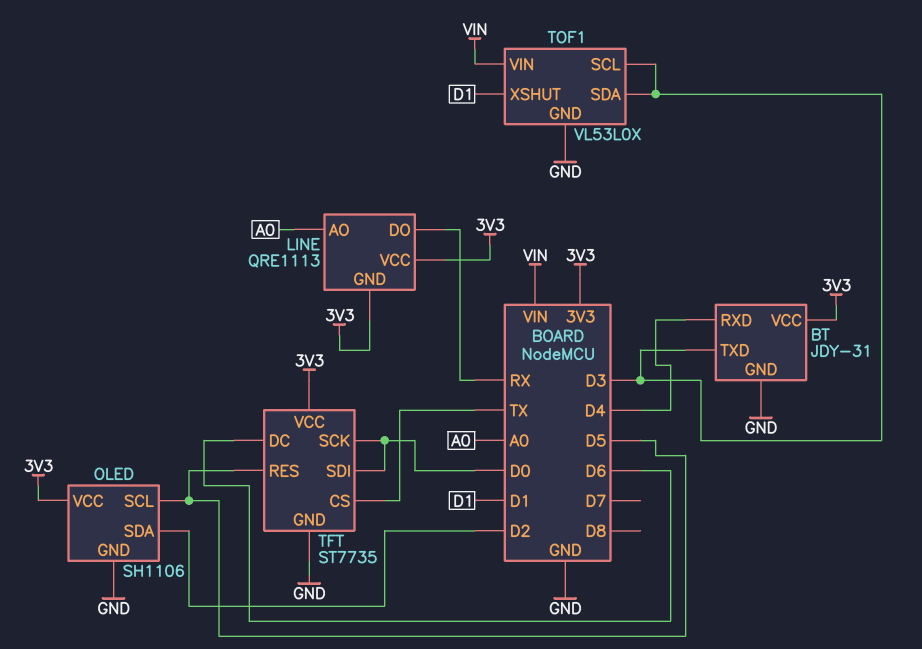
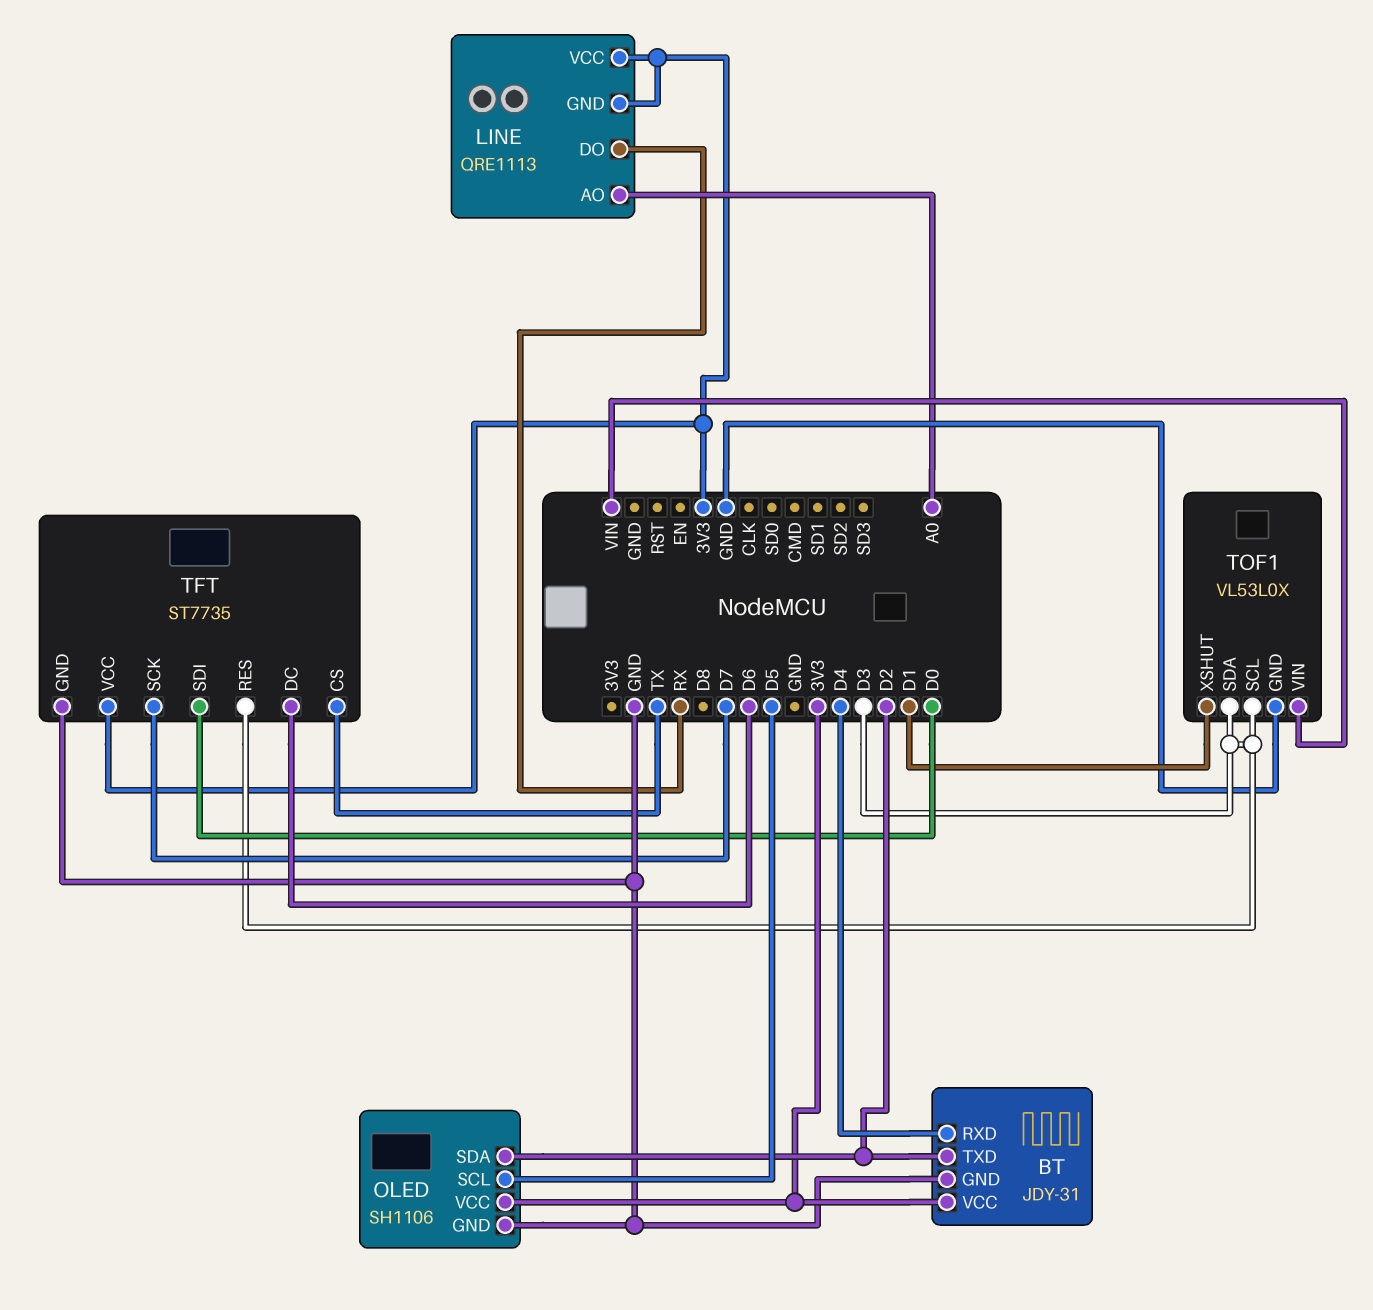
BT pin TXD: D3 -> D2
TFT pin RES: D5 -> D3
TFT pin SCK: D0 -> D7

